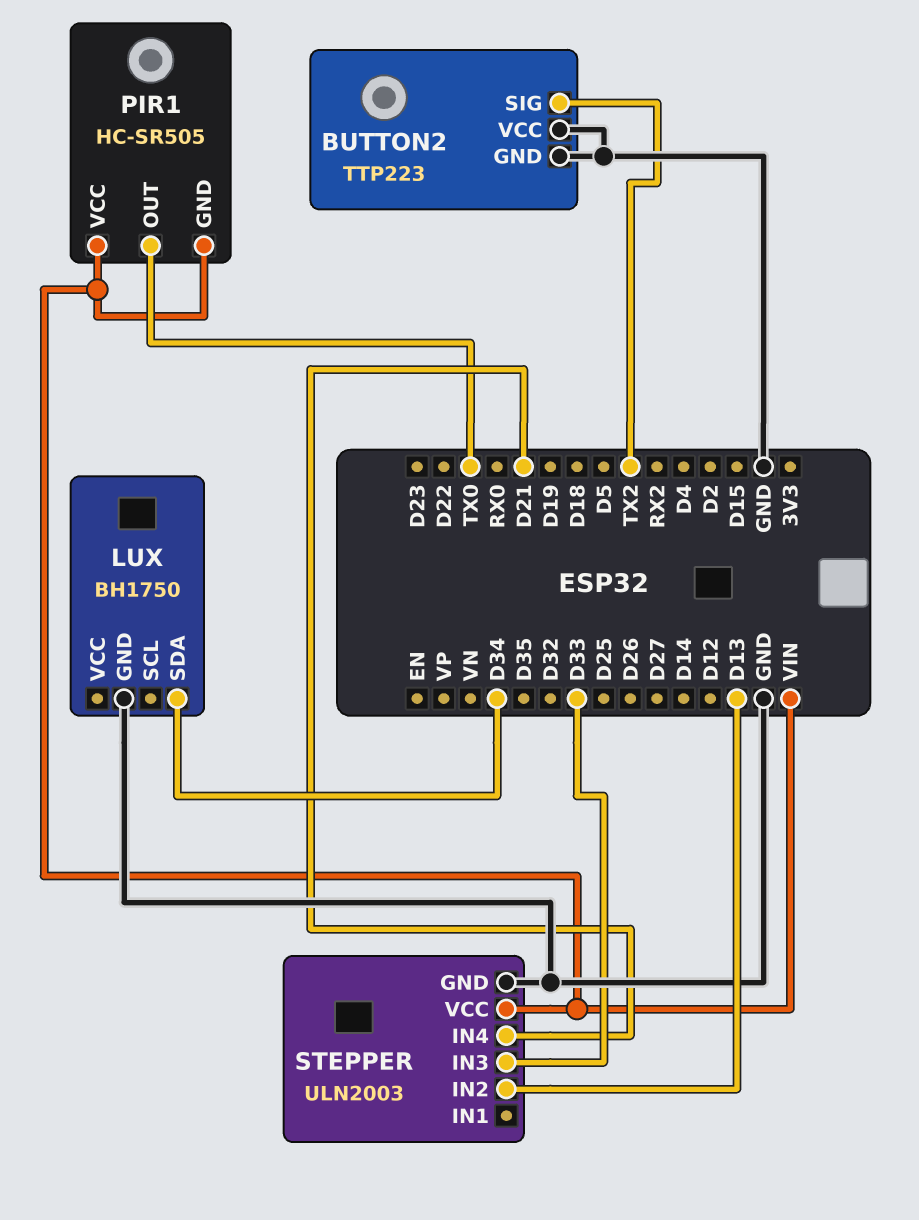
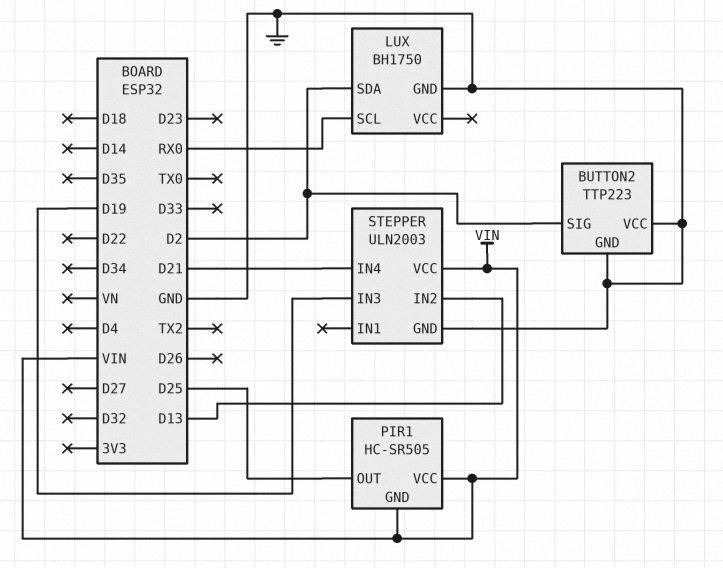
BUTTON2 pin SIG: TX2 -> D2
LUX pin SCL: none -> RX0
LUX pin SDA: D34 -> D2
PIR1 pin OUT: TX0 -> D25
STEPPER pin IN3: D33 -> D19

